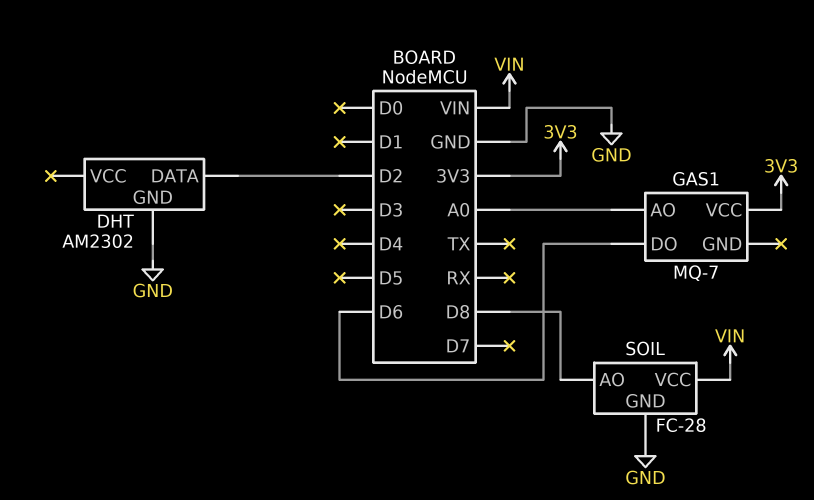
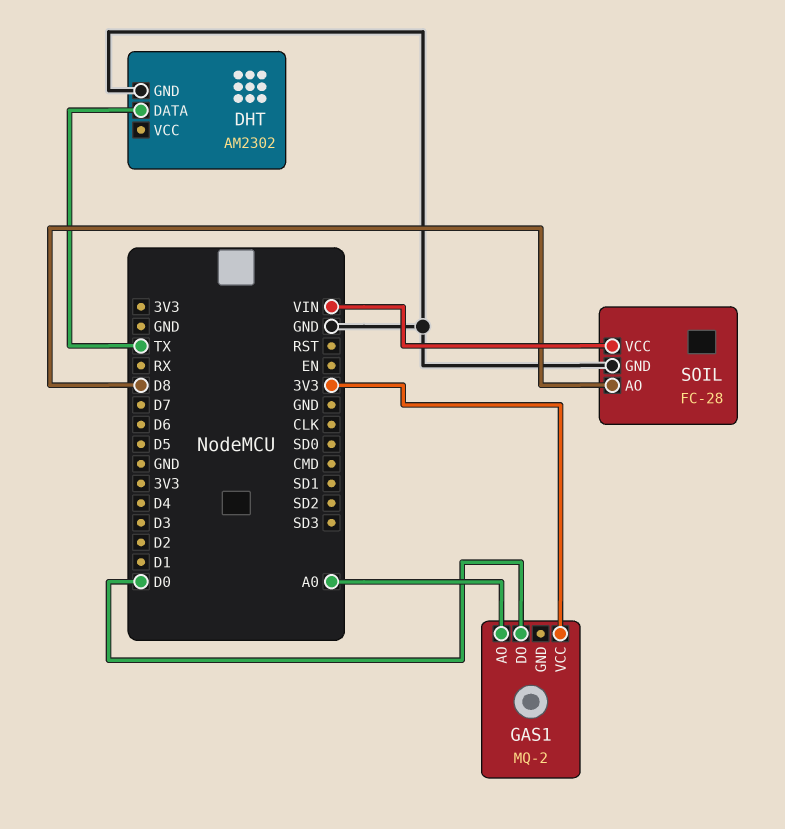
DHT pin DATA: D2 -> TX
GAS1: MQ-7 -> MQ-2
GAS1 pin DO: D6 -> D0

